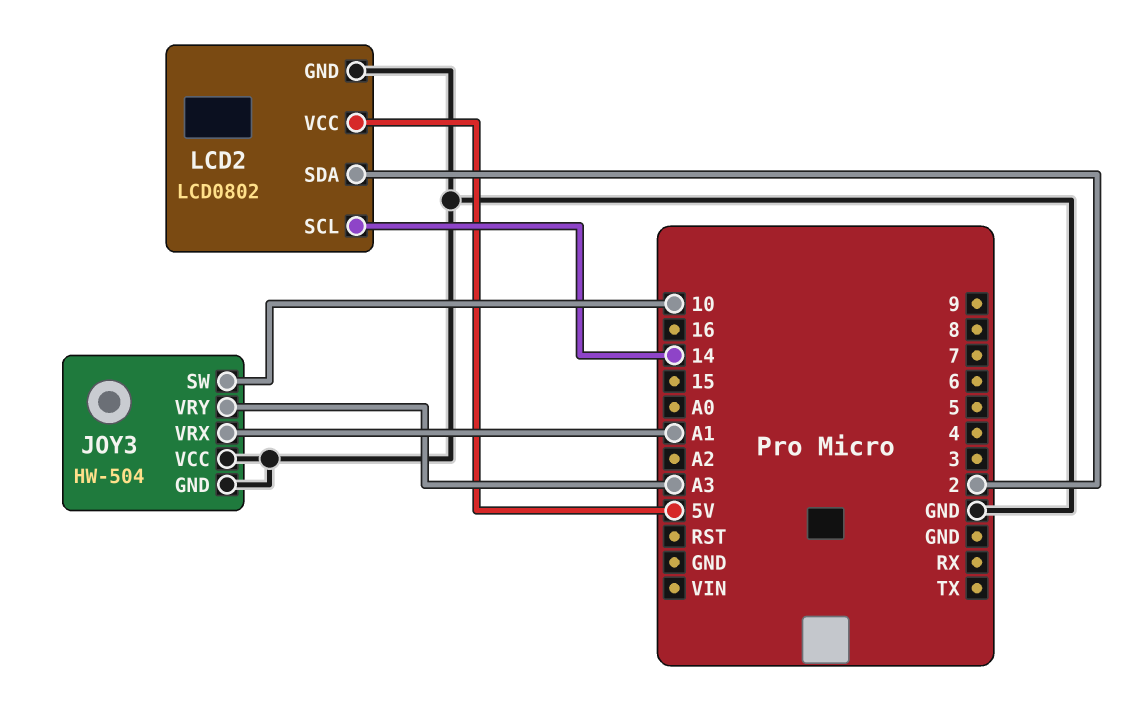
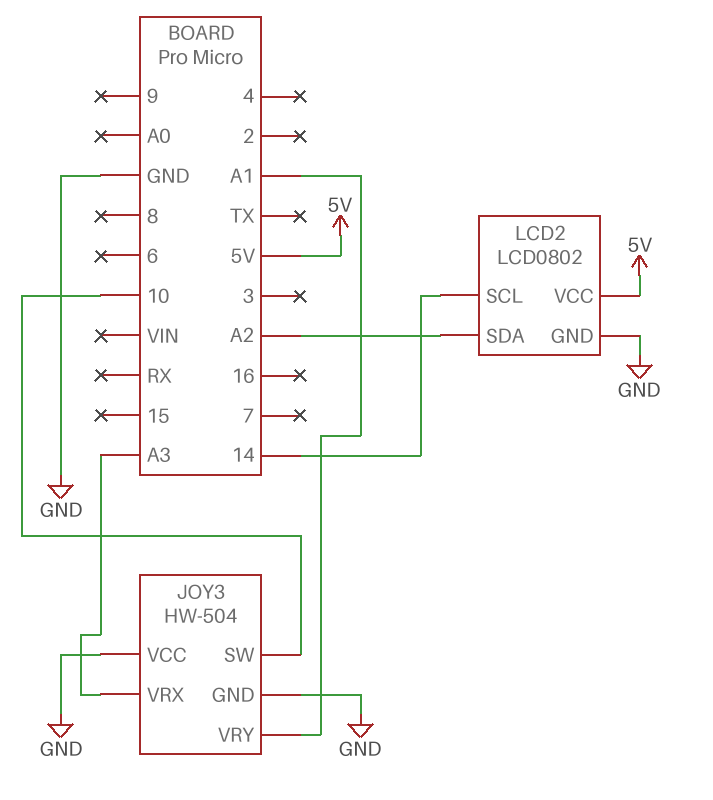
JOY3 pin VRX: A1 -> A3
JOY3 pin VRY: A3 -> A1
LCD2 pin SDA: 2 -> A2

